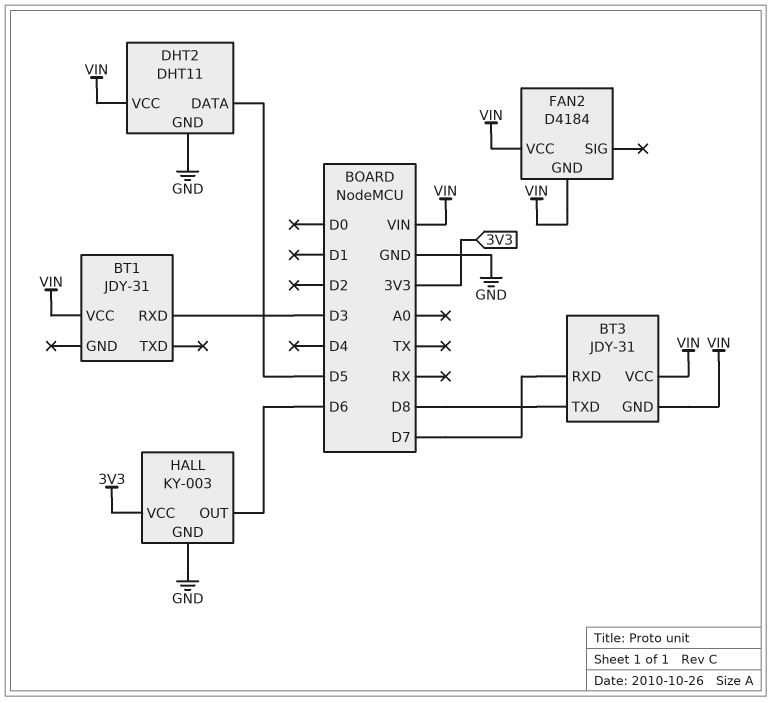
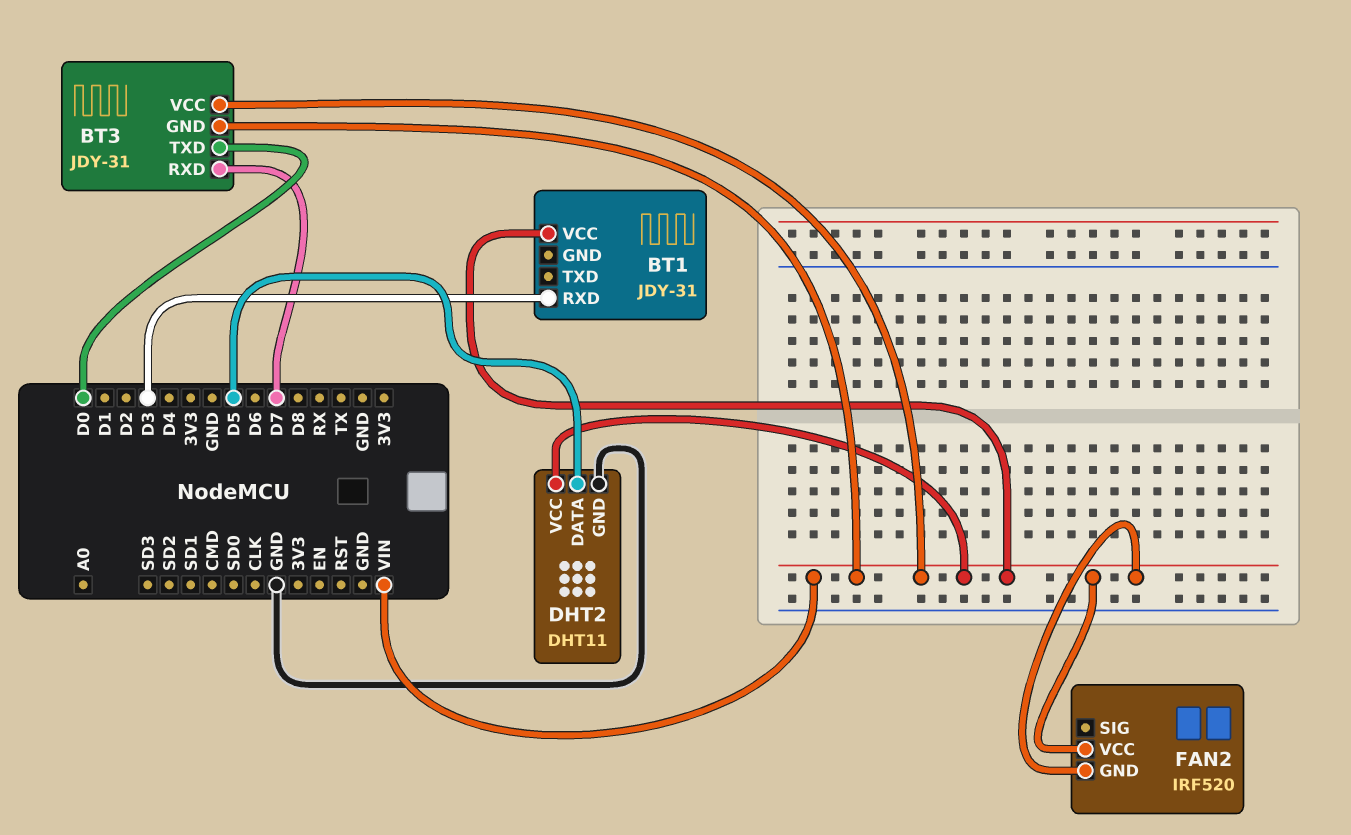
BT3 pin TXD: D8 -> D0
FAN2: D4184 -> IRF520
HALL: KY-003 -> none
HALL pin GND: GND -> none
HALL pin OUT: D6 -> none
HALL pin VCC: 3V3 -> none

